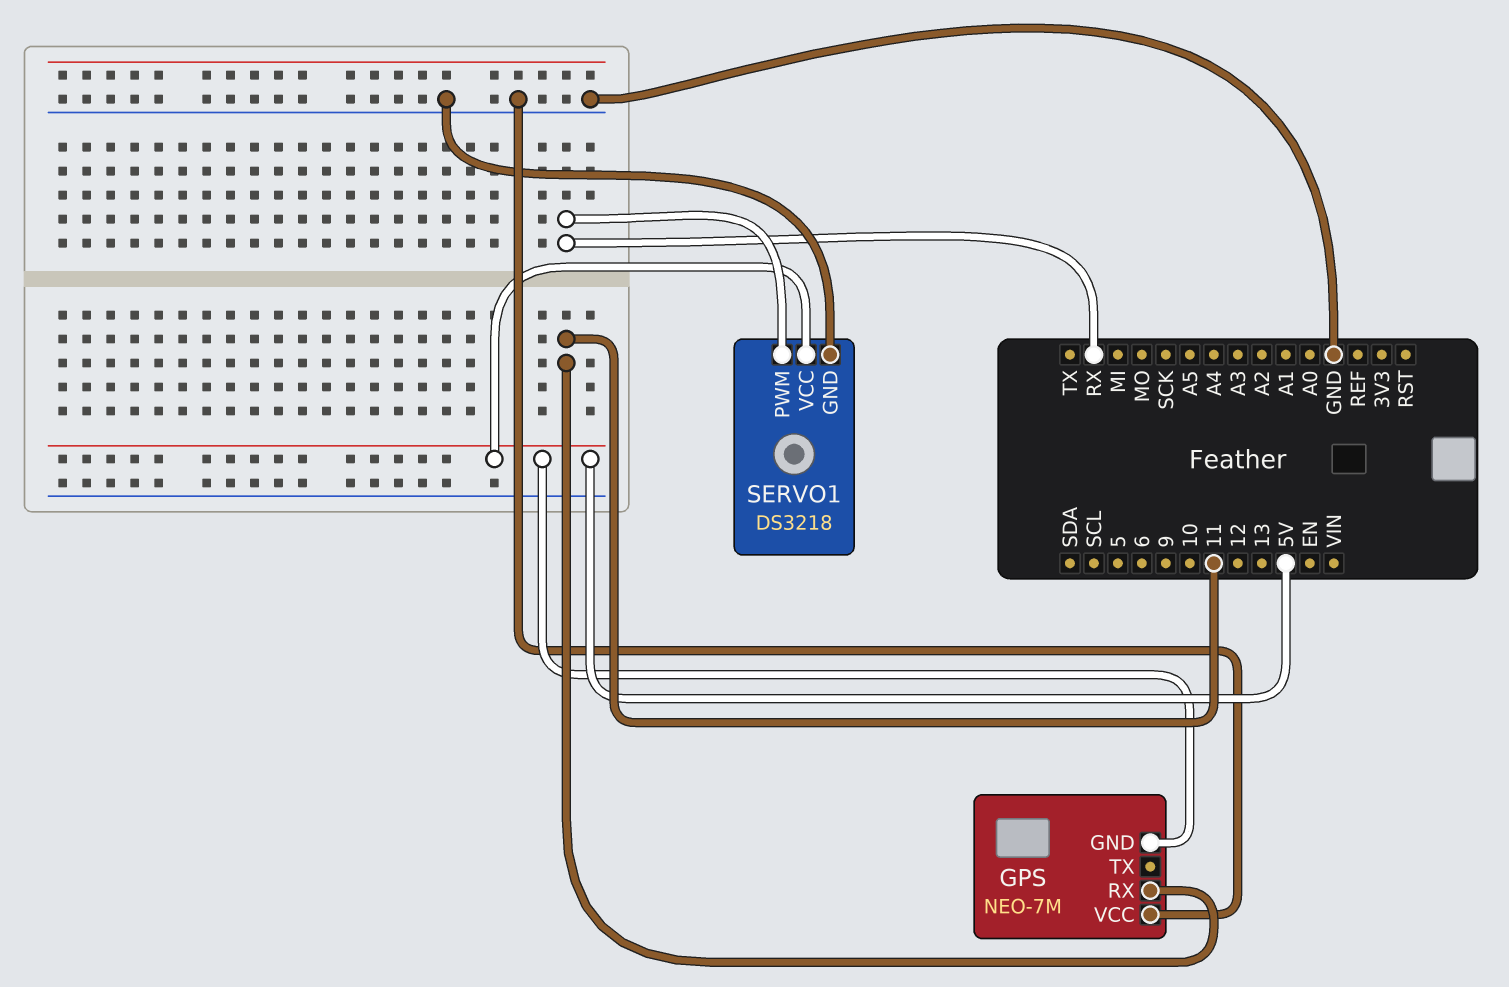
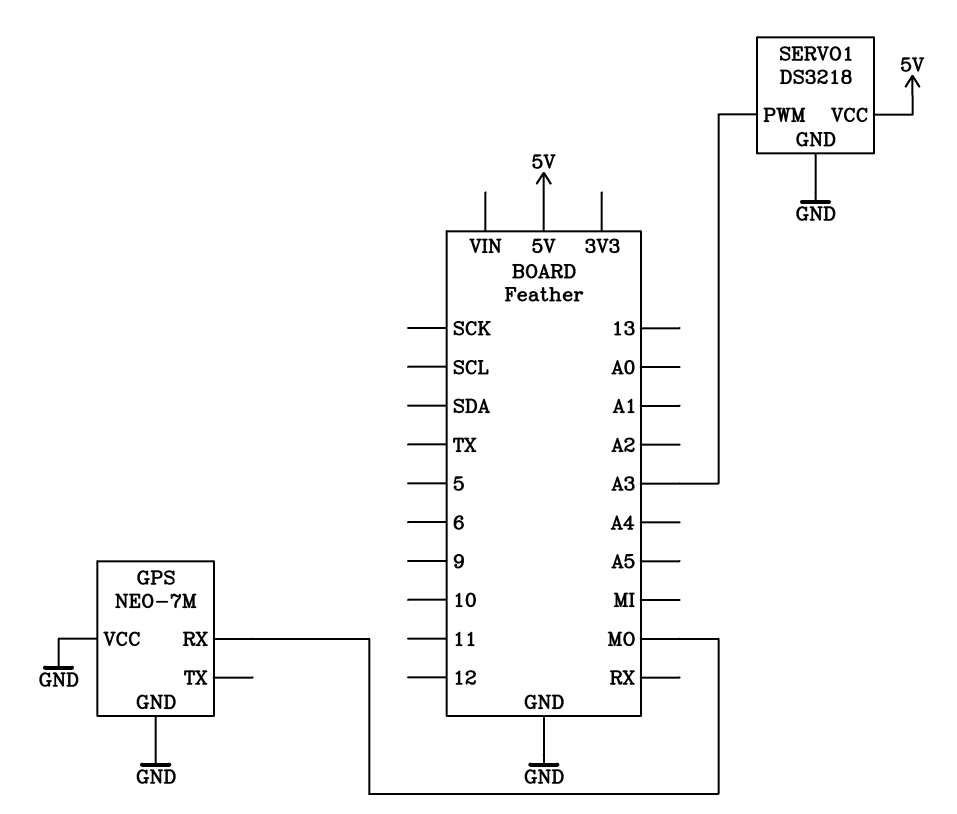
GPS pin GND: 5V -> GND
GPS pin RX: 11 -> MO
SERVO1 pin PWM: RX -> A3

